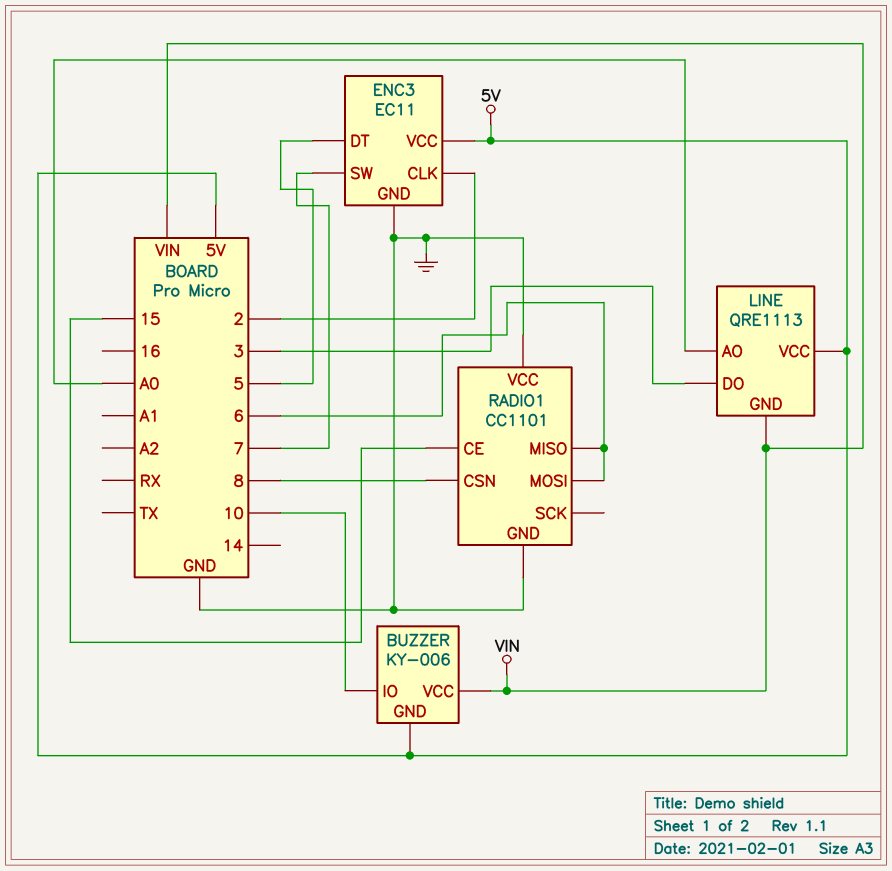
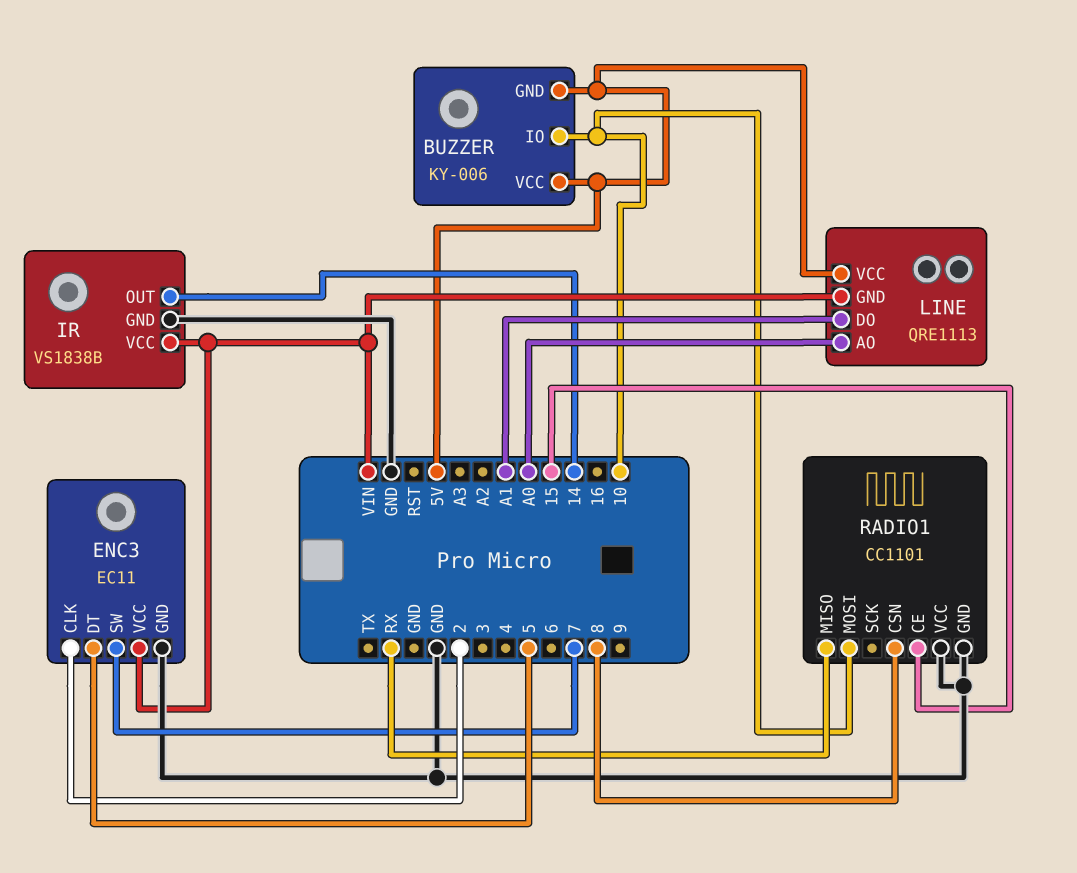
BUZZER pin VCC: VIN -> 5V
ENC3 pin VCC: 5V -> VIN
IR: none -> VS1838B
IR pin GND: none -> GND
IR pin OUT: none -> 14
IR pin VCC: none -> VIN
LINE pin DO: 3 -> A1
RADIO1 pin MISO: 6 -> RX
RADIO1 pin MOSI: 6 -> 10

